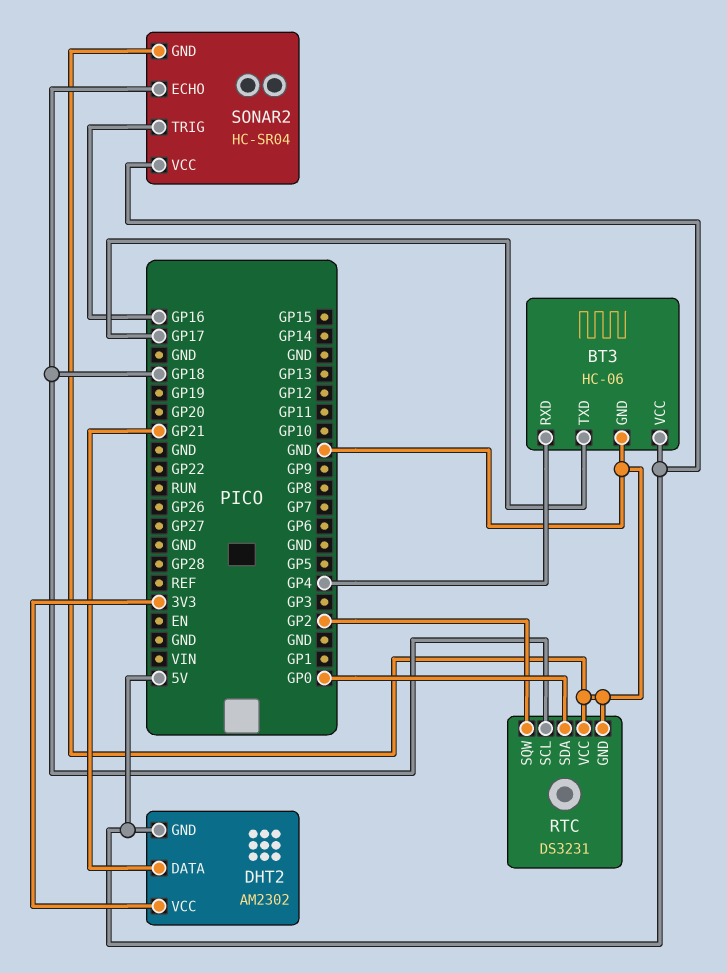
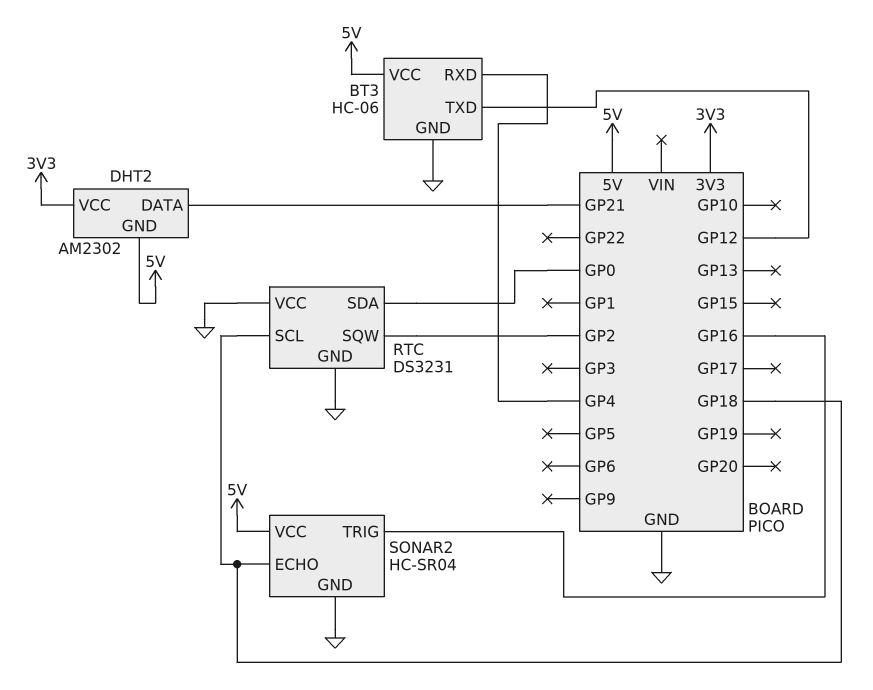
BT3 pin TXD: GP17 -> GP12

